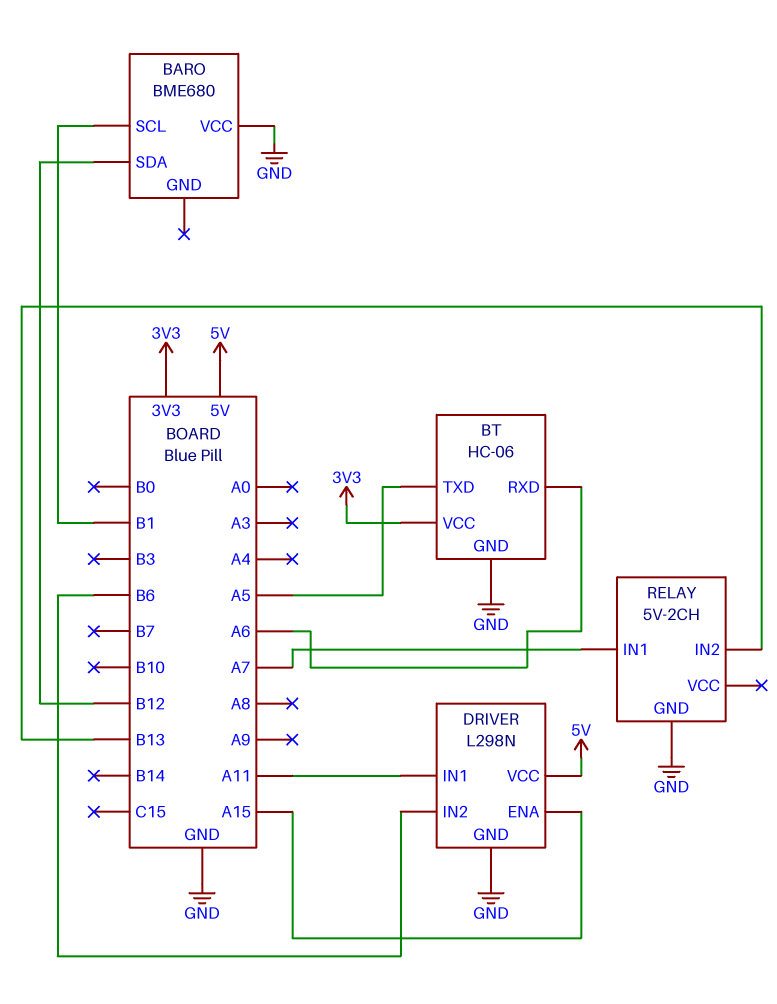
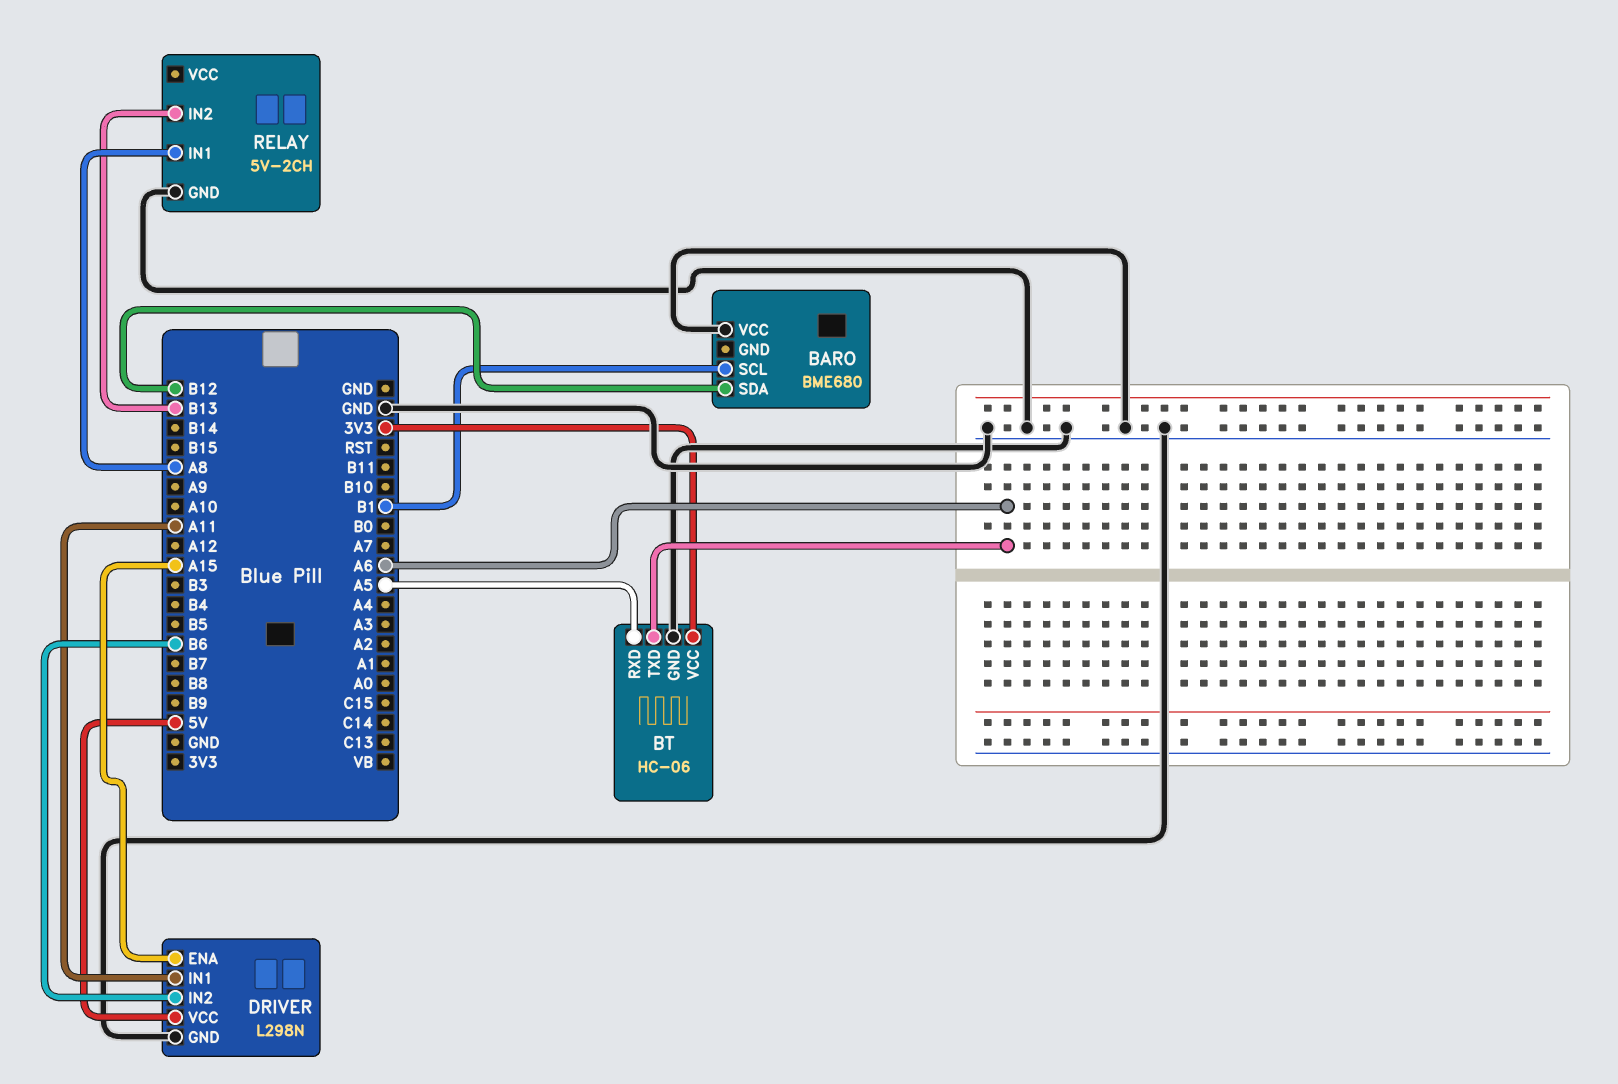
BT pin RXD: A6 -> A5
BT pin TXD: A5 -> A6
RELAY pin IN1: A7 -> A8

